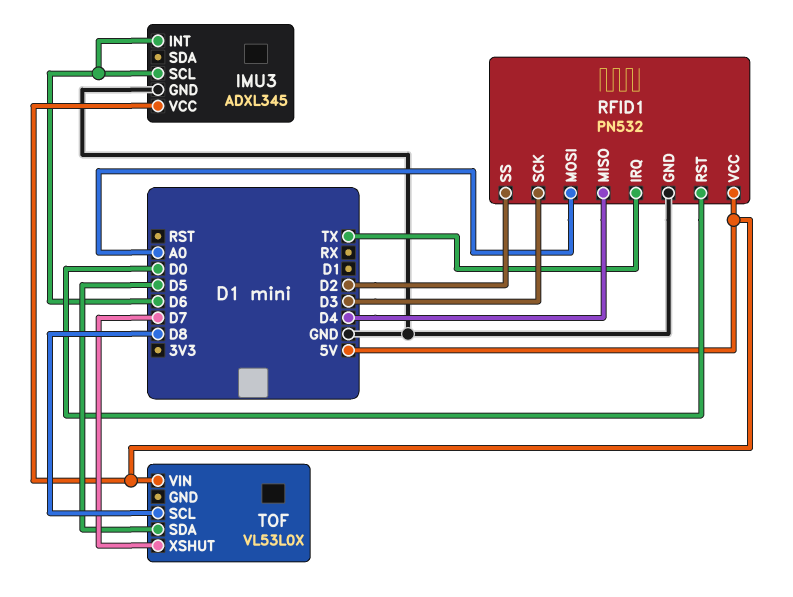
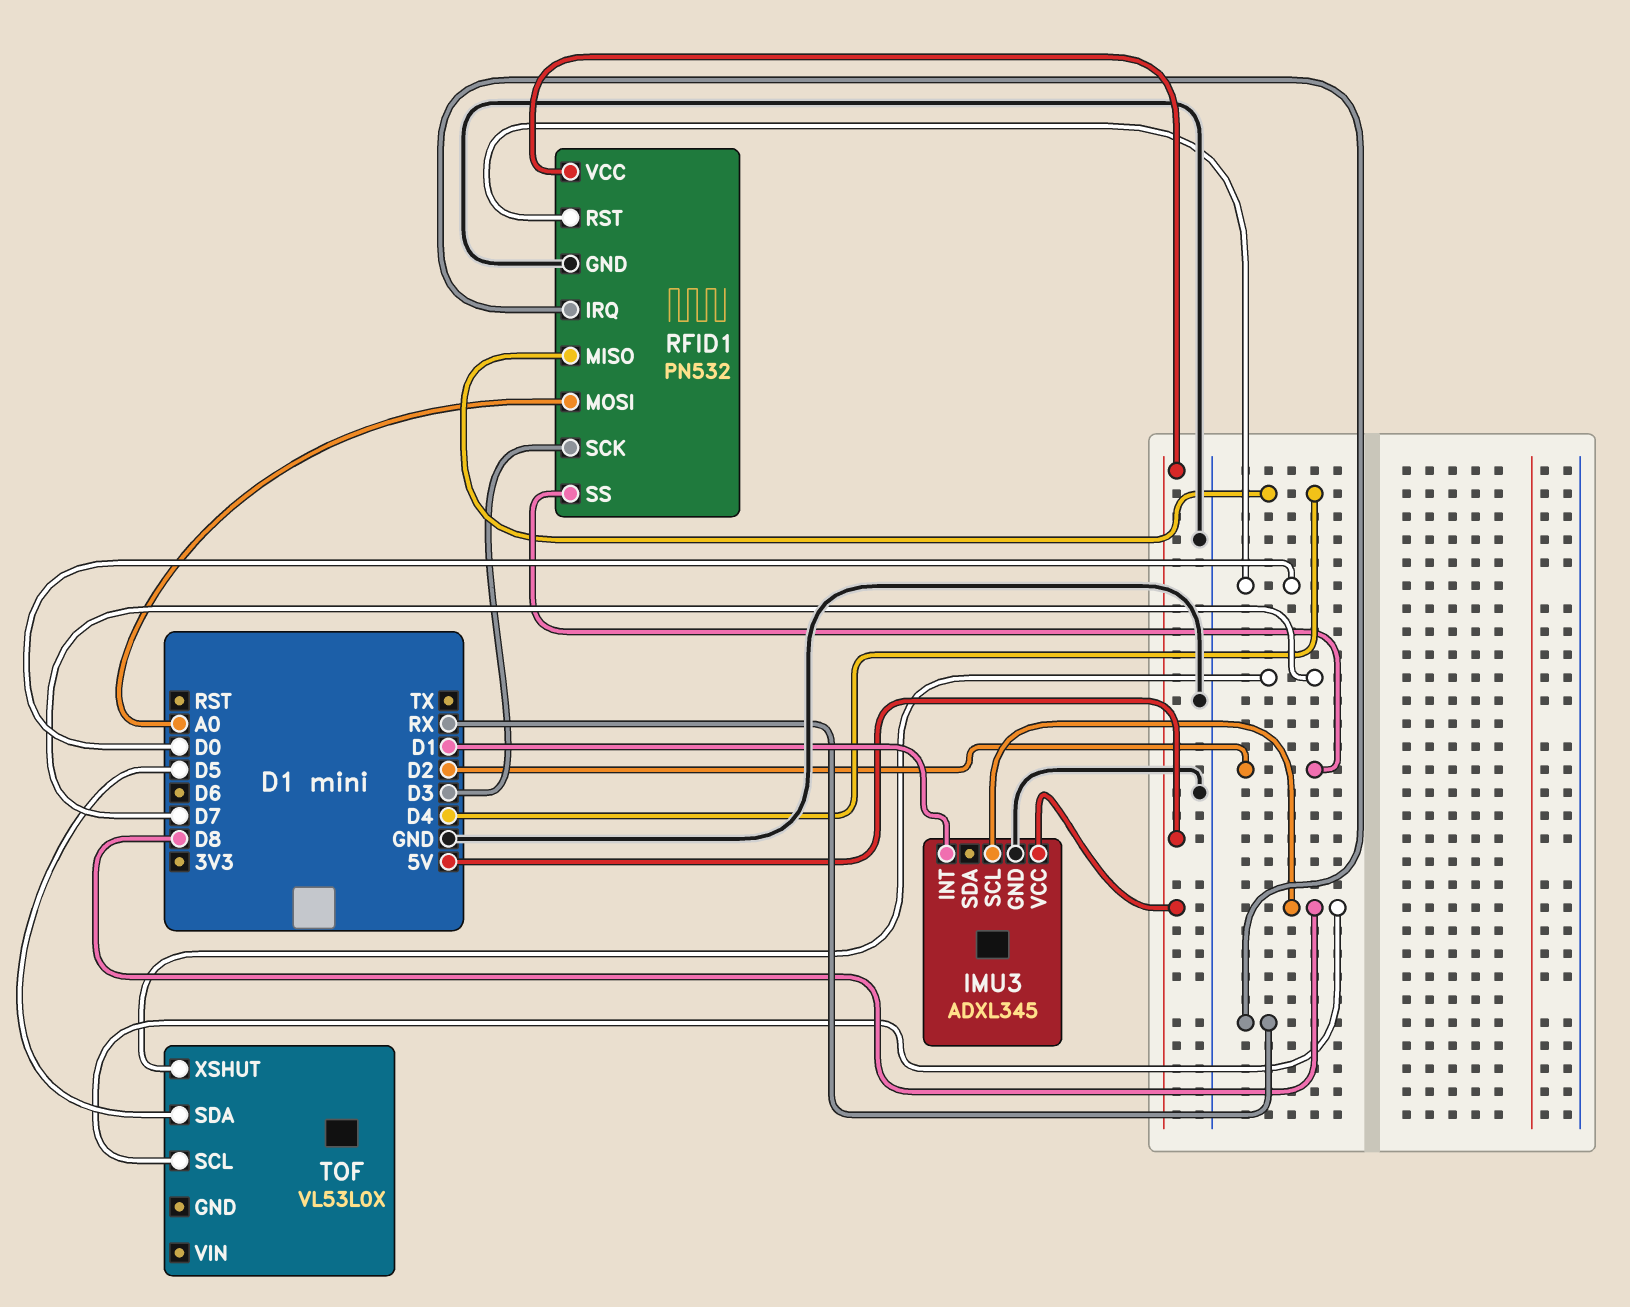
IMU3 pin INT: D6 -> D1
IMU3 pin SCL: D6 -> D8
RFID1 pin IRQ: TX -> RX
TOF pin VIN: 5V -> none

